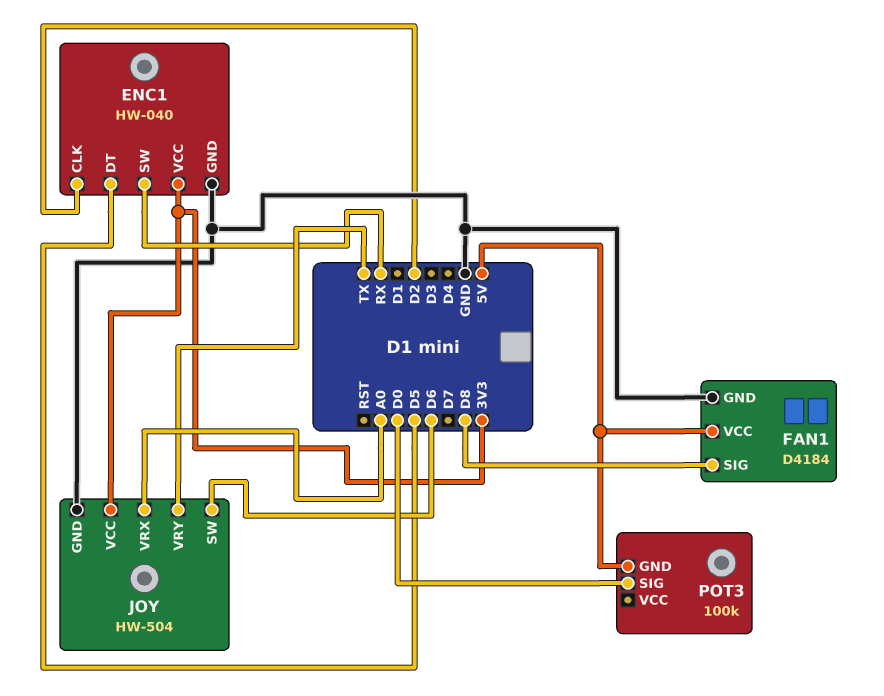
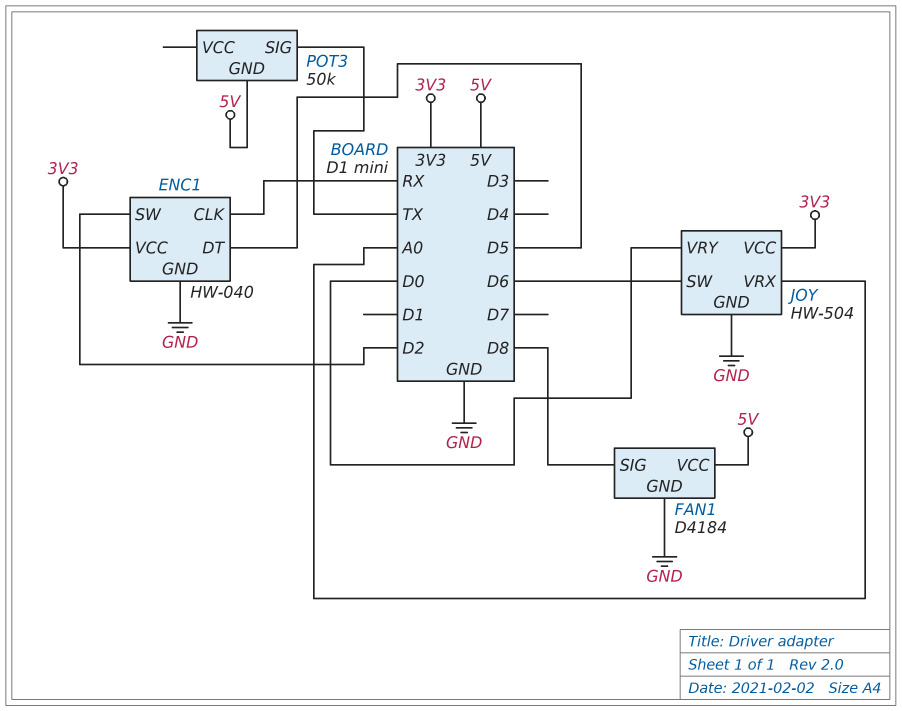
ENC1 pin CLK: D2 -> RX
ENC1 pin SW: RX -> D2
JOY pin VRY: TX -> D0
POT3: 100k -> 50k
POT3 pin SIG: D0 -> TX

